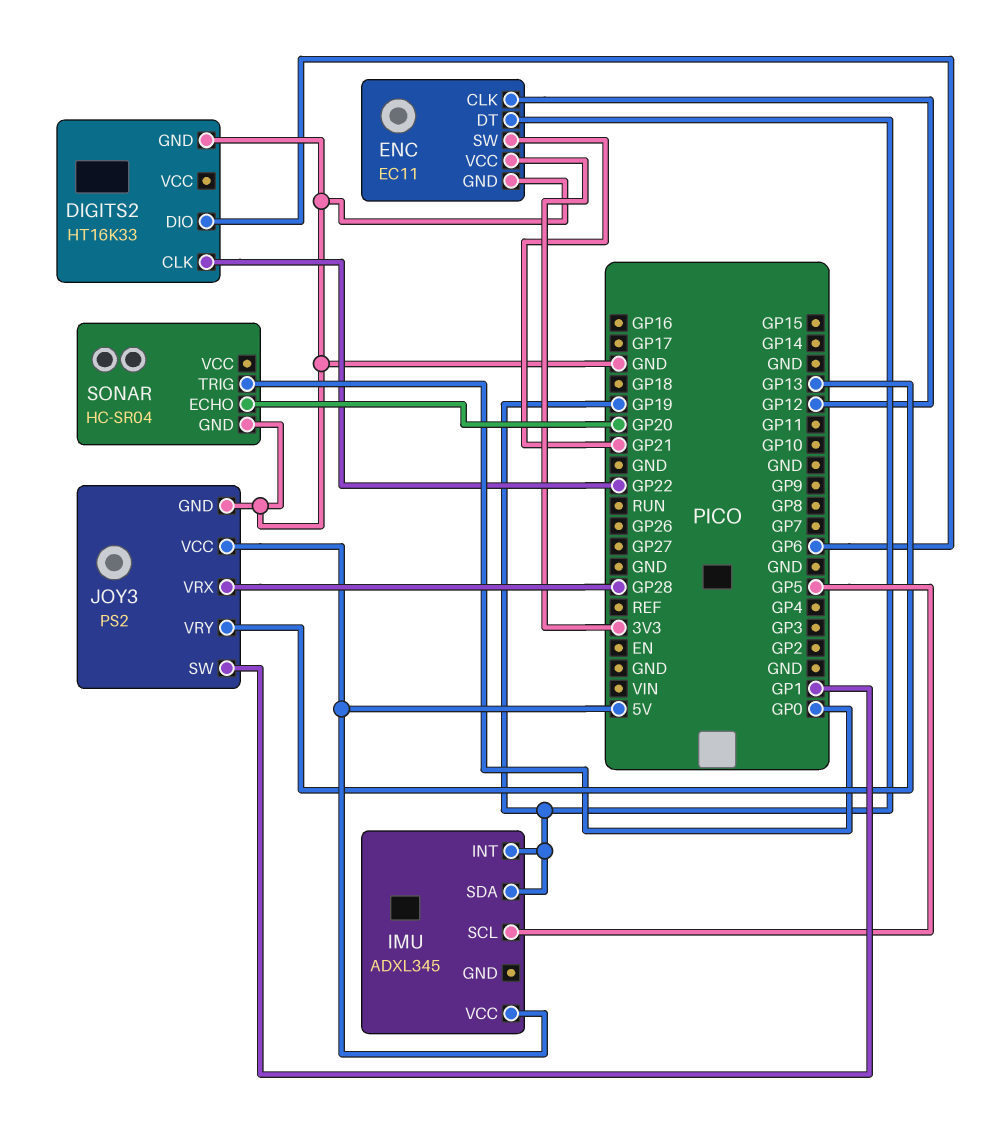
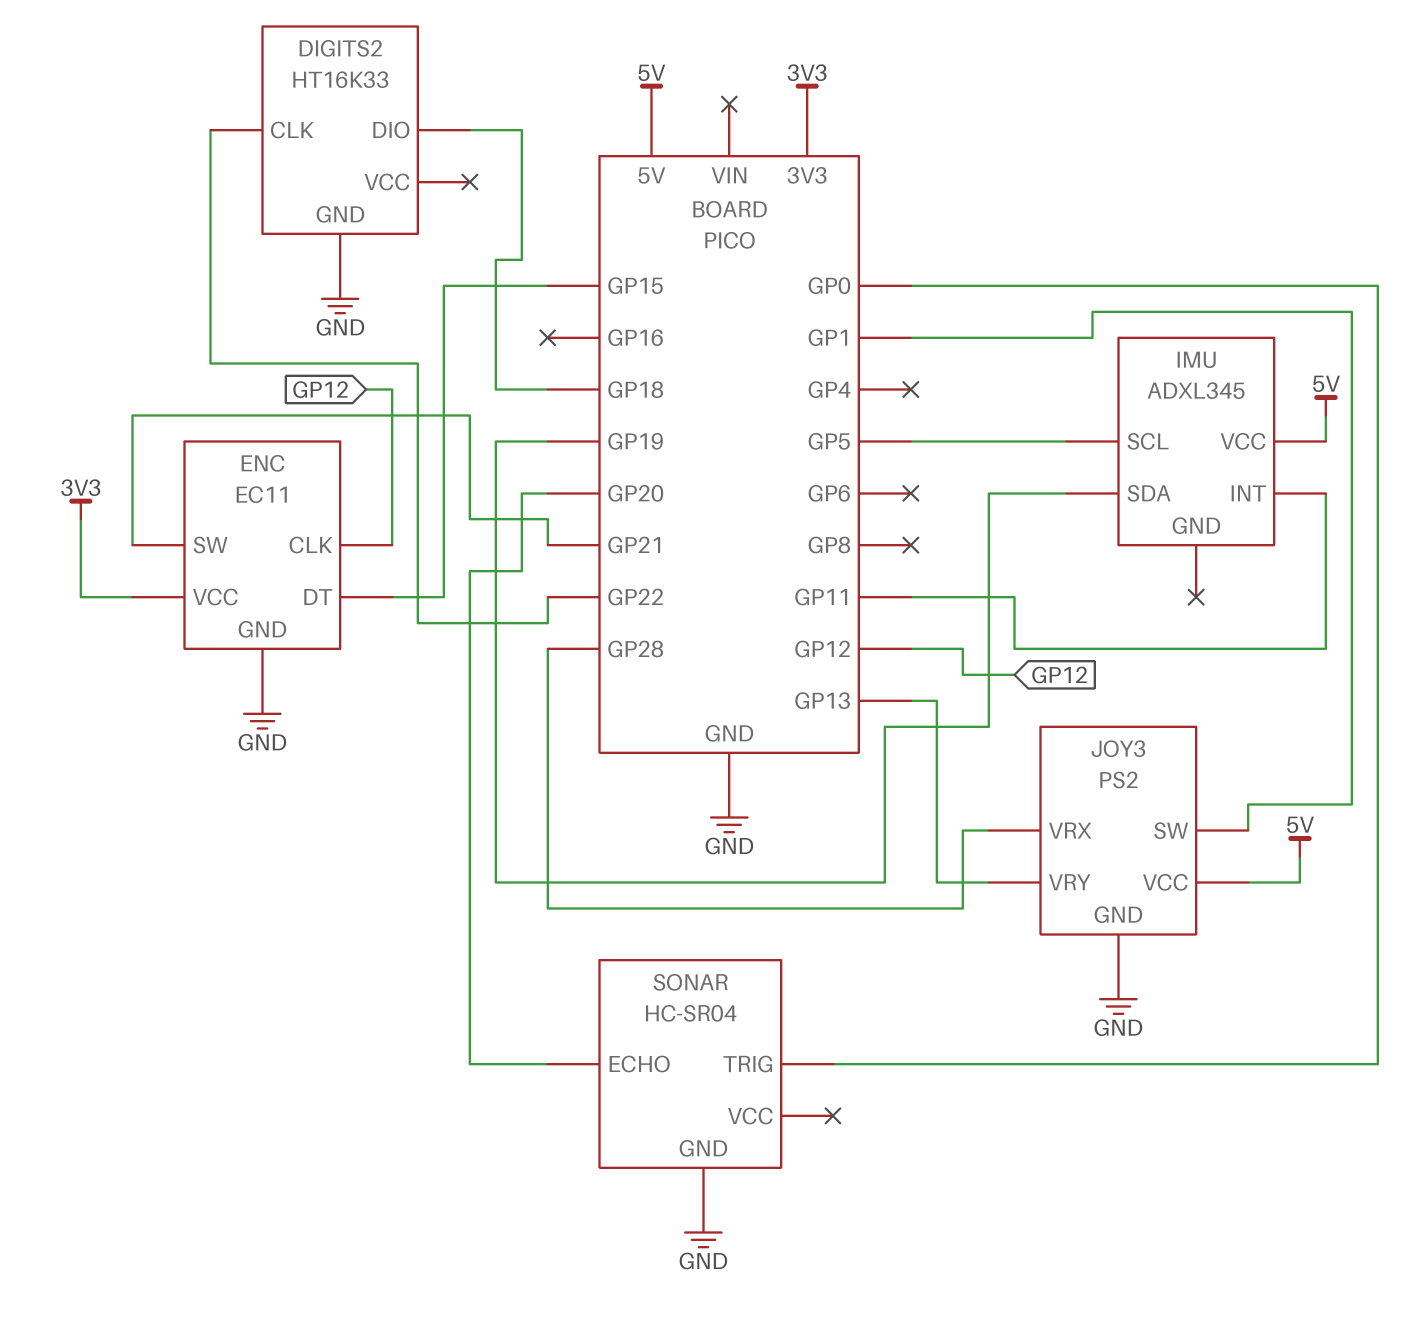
DIGITS2 pin DIO: GP6 -> GP18
ENC pin DT: GP19 -> GP15
IMU pin INT: GP19 -> GP11

